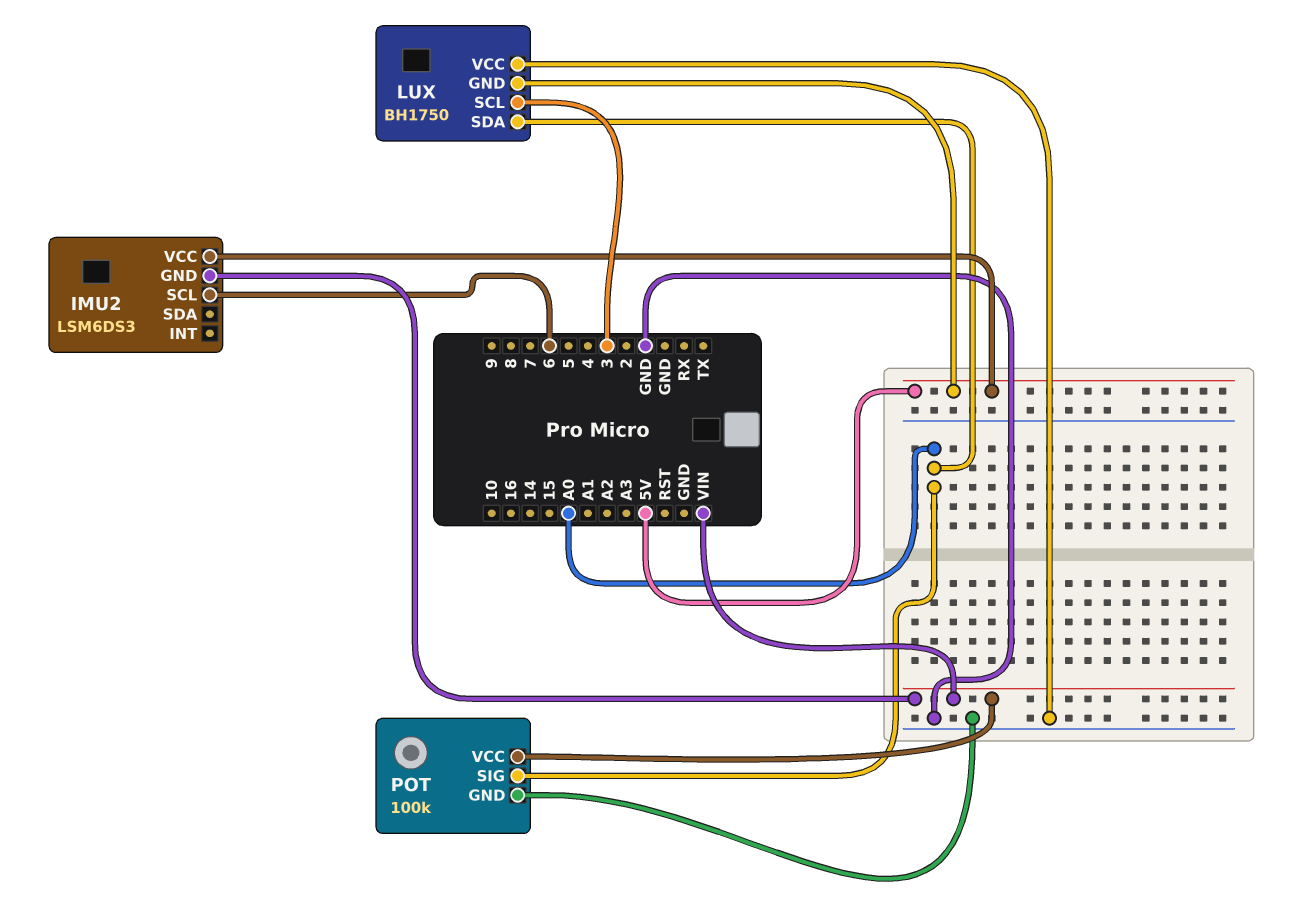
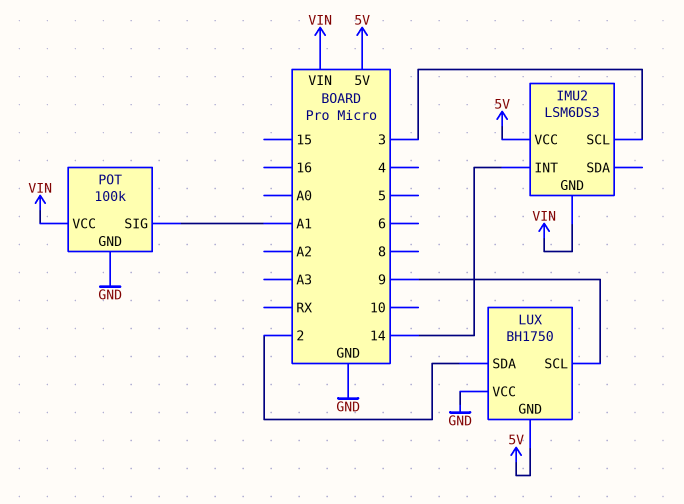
IMU2 pin INT: none -> 14
IMU2 pin SCL: 6 -> 3
LUX pin SCL: 3 -> 9
LUX pin SDA: A0 -> 2
POT pin SIG: A0 -> A1

